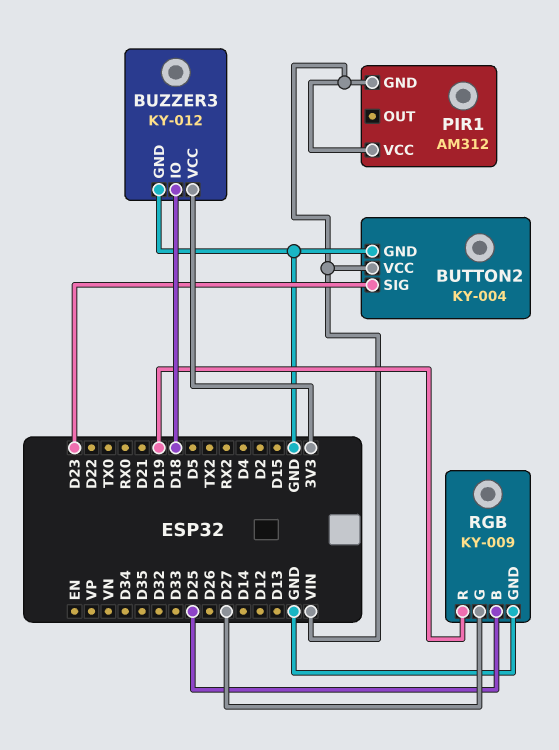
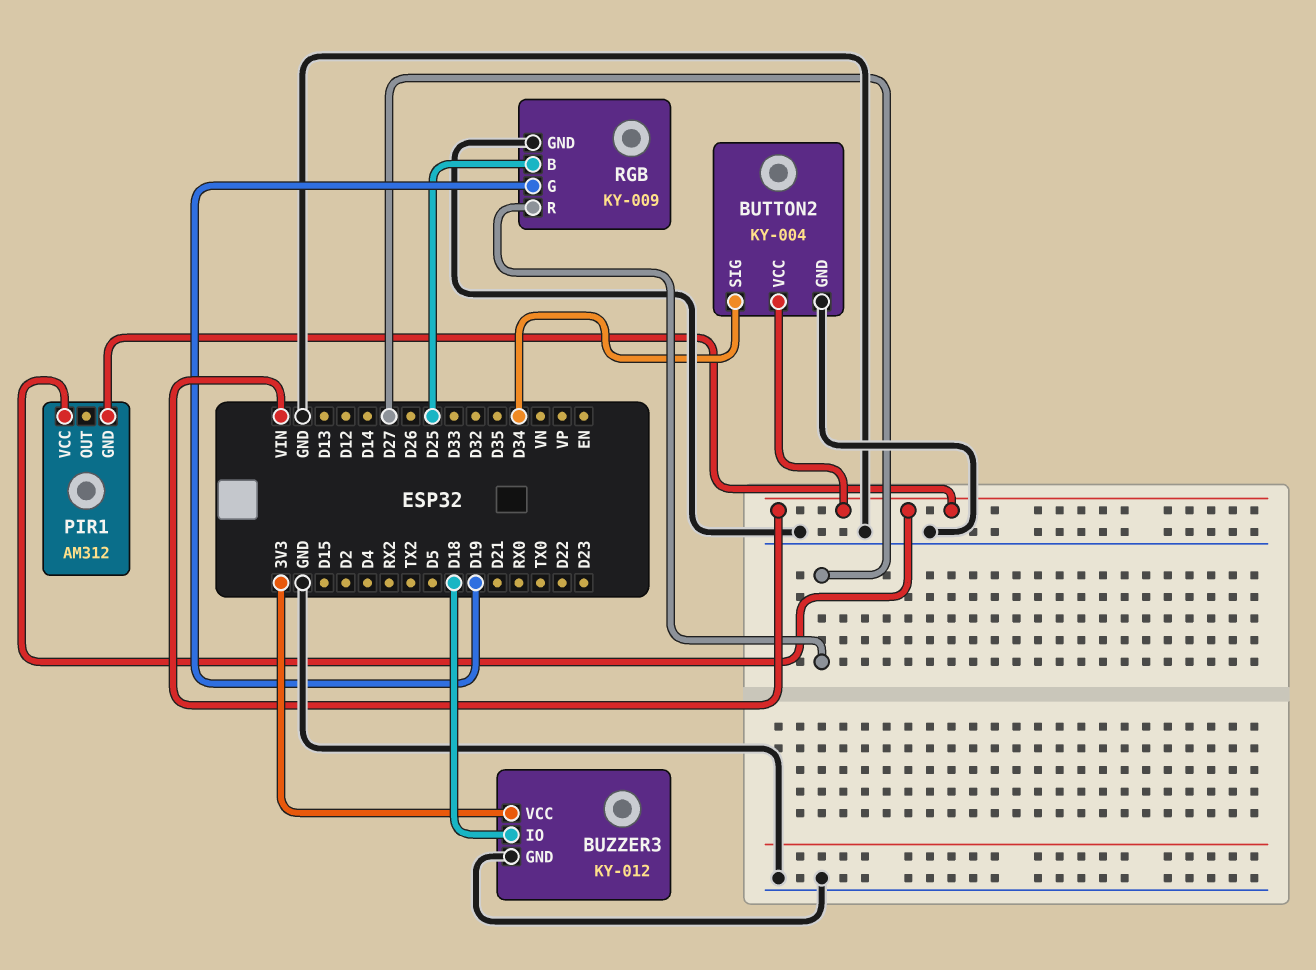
BUTTON2 pin SIG: D23 -> D34
RGB pin G: D27 -> D19
RGB pin R: D19 -> D27

